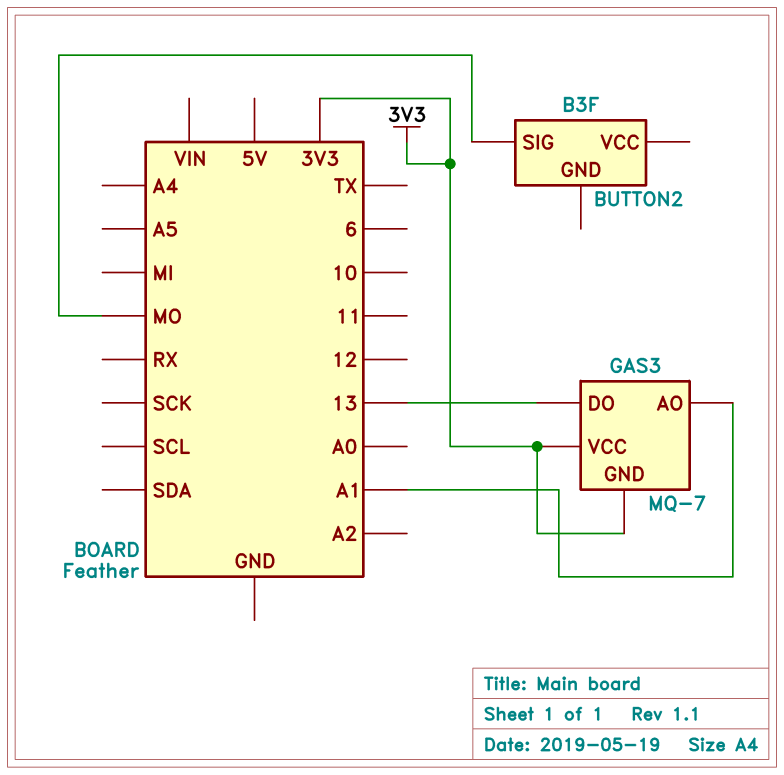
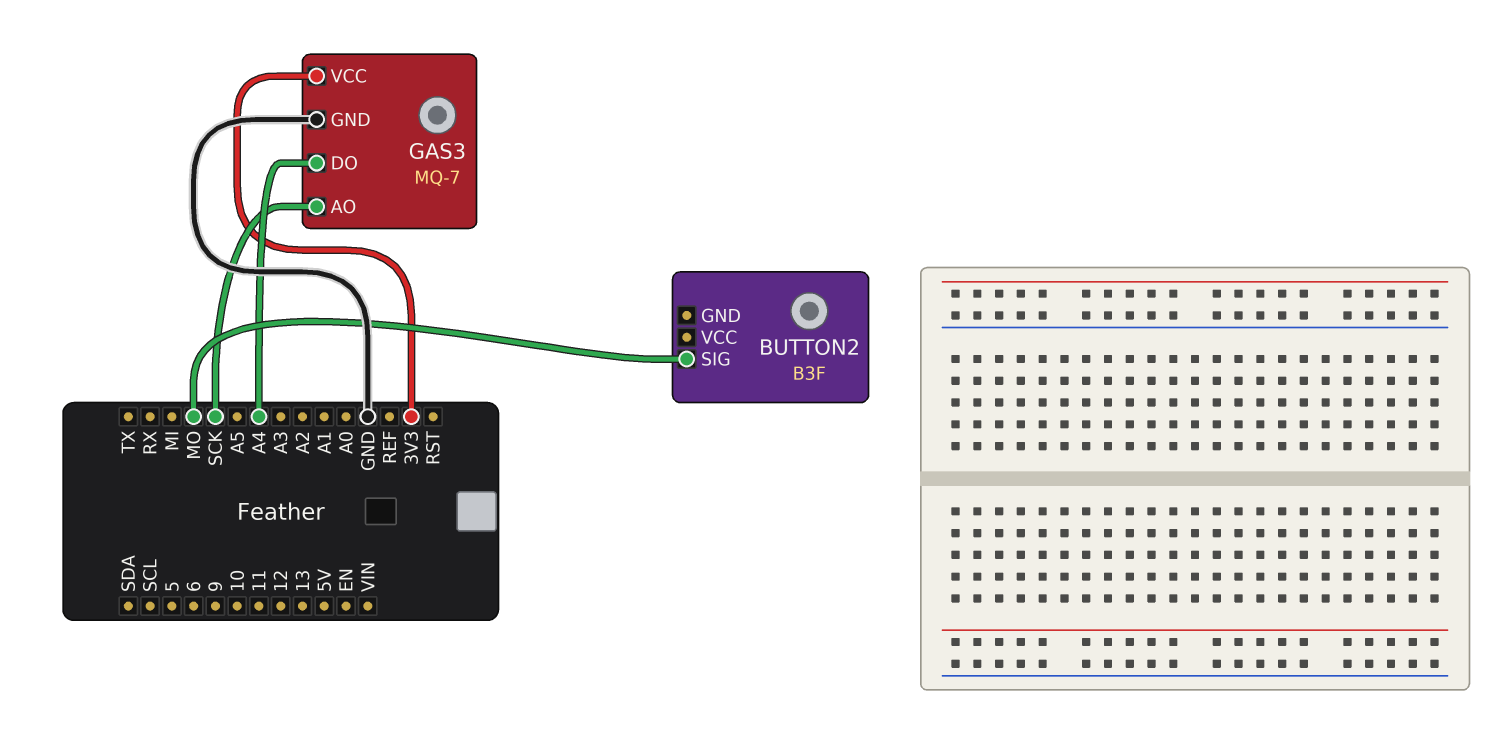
GAS3 pin AO: A1 -> SCK
GAS3 pin DO: 13 -> A4
GAS3 pin GND: 3V3 -> GND

